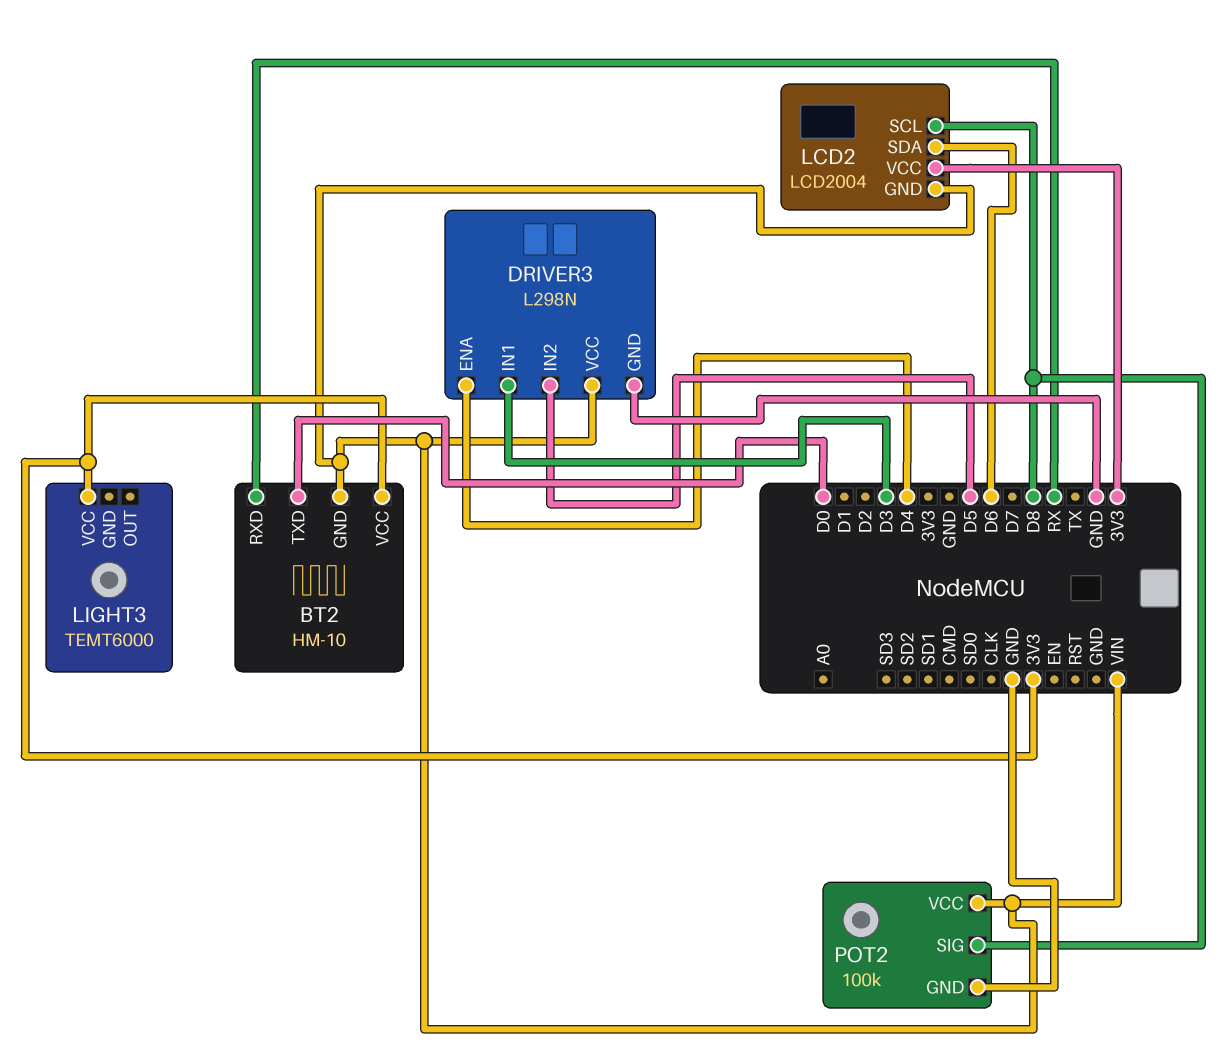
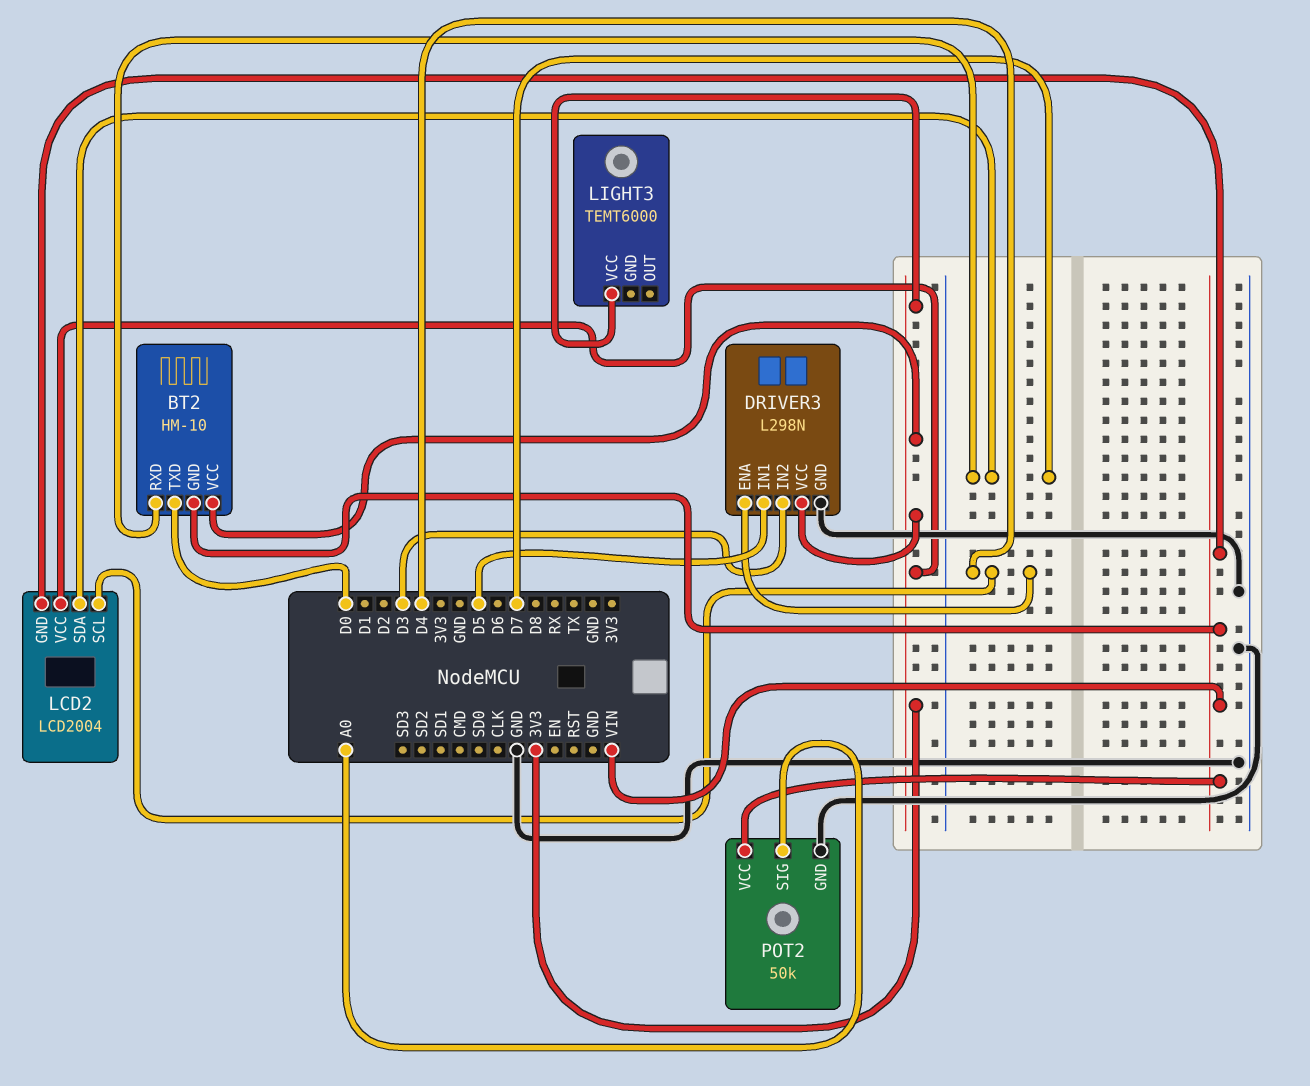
BT2 pin RXD: RX -> D7
DRIVER3 pin IN1: D3 -> D5
DRIVER3 pin IN2: D5 -> D3
DRIVER3 pin VCC: VIN -> 3V3
LCD2 pin SCL: D8 -> D4
LCD2 pin SDA: D6 -> D7
POT2: 100k -> 50k
POT2 pin SIG: D8 -> A0

